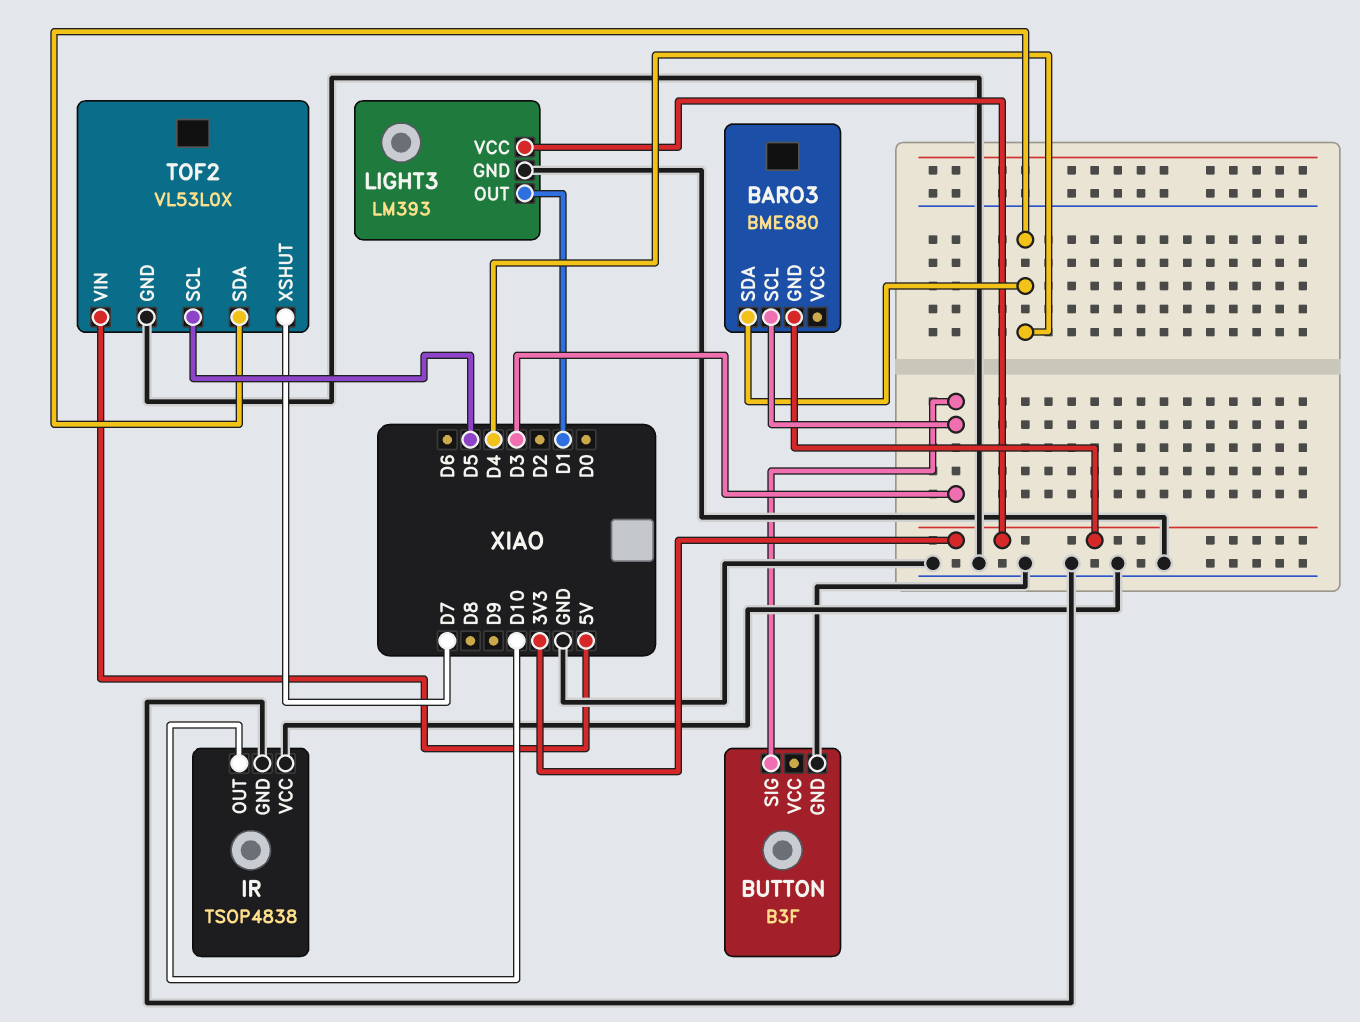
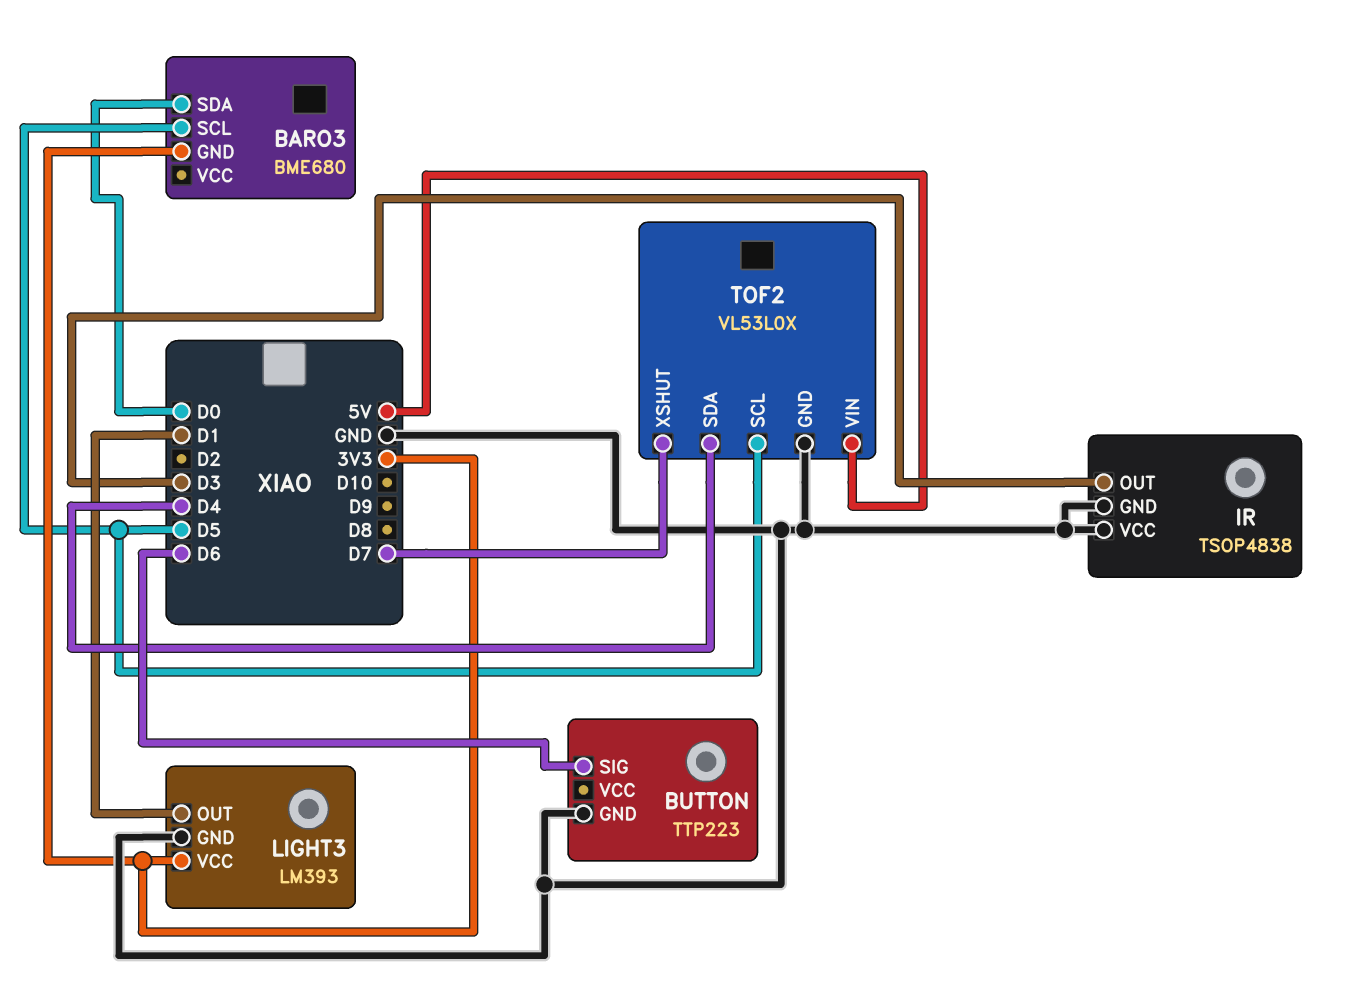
BARO3 pin SCL: D3 -> D5
BARO3 pin SDA: D4 -> D0
BUTTON: B3F -> TTP223
BUTTON pin SIG: D3 -> D6
IR pin OUT: D10 -> D3

